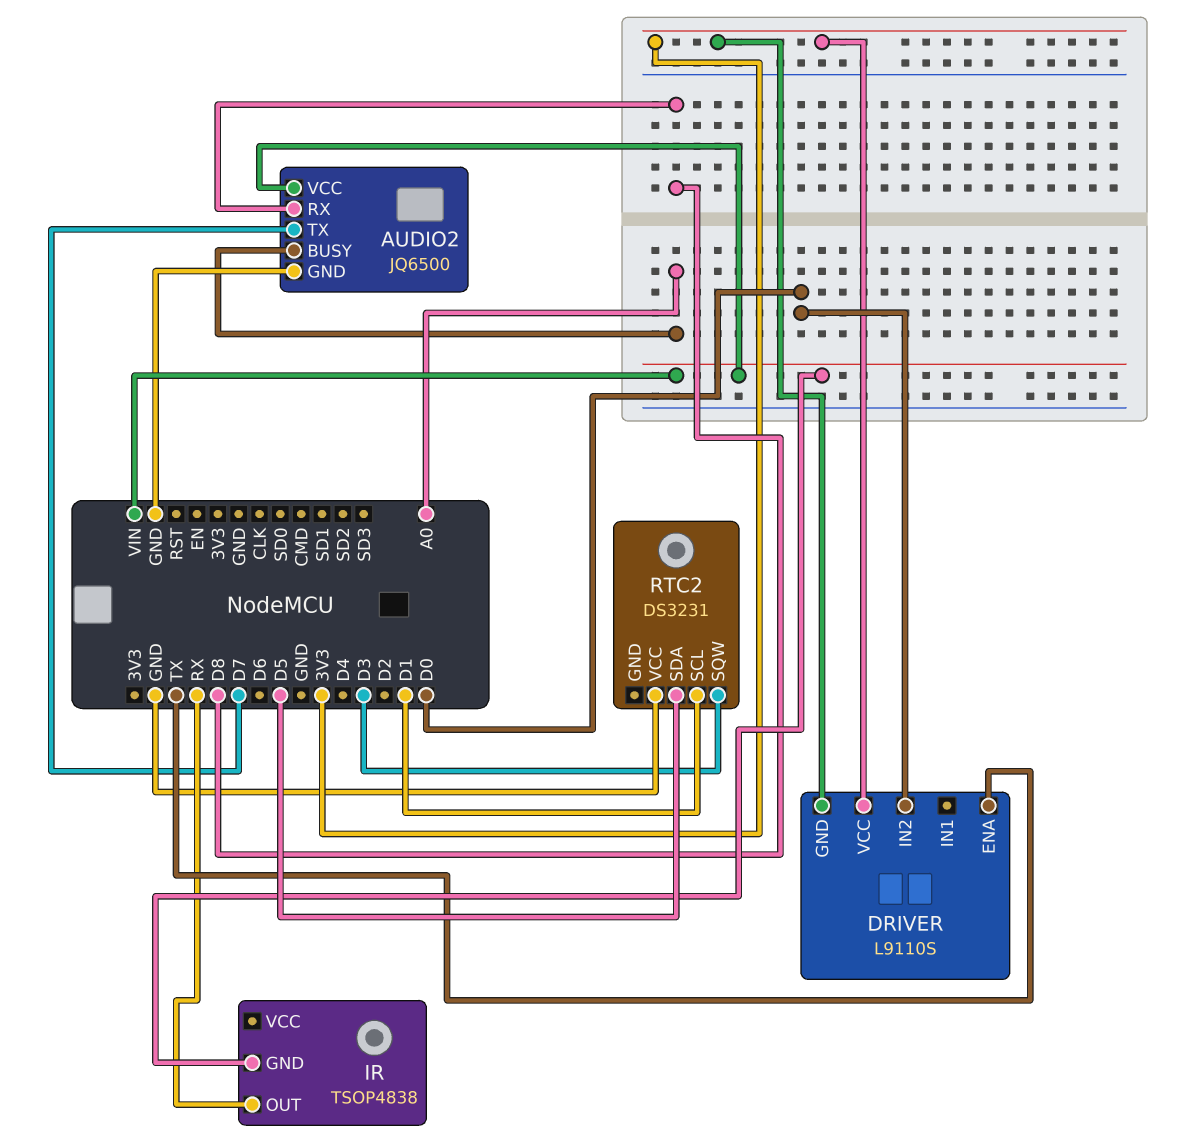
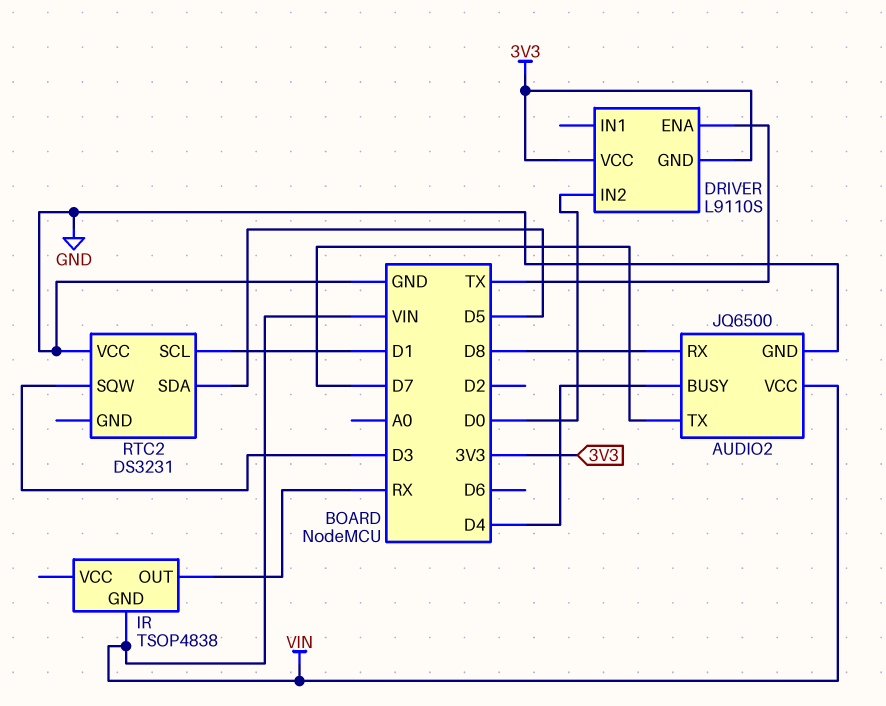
AUDIO2 pin BUSY: A0 -> D4

